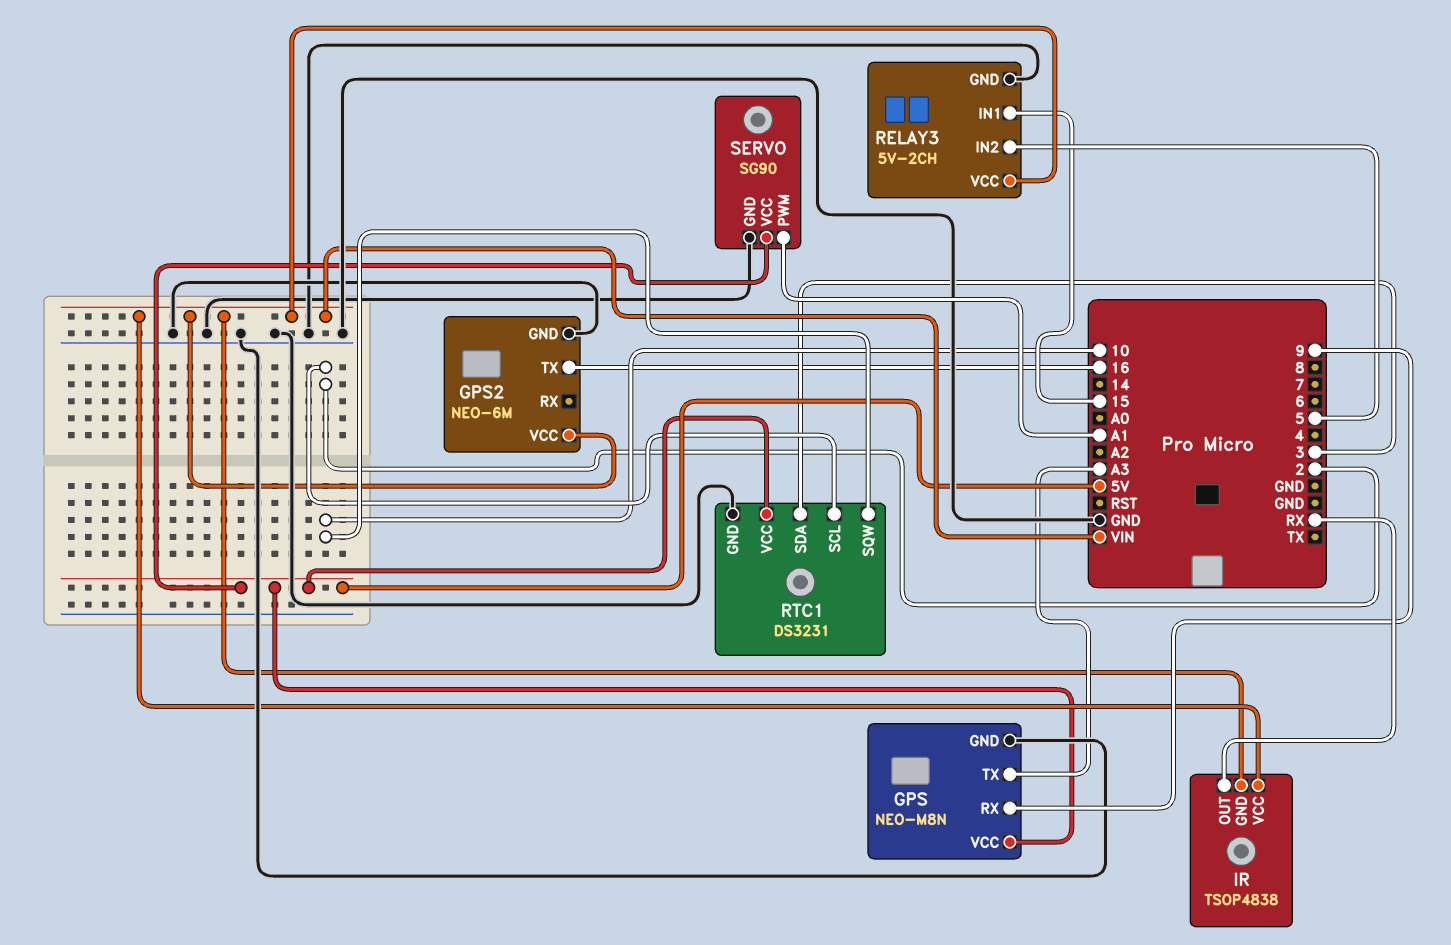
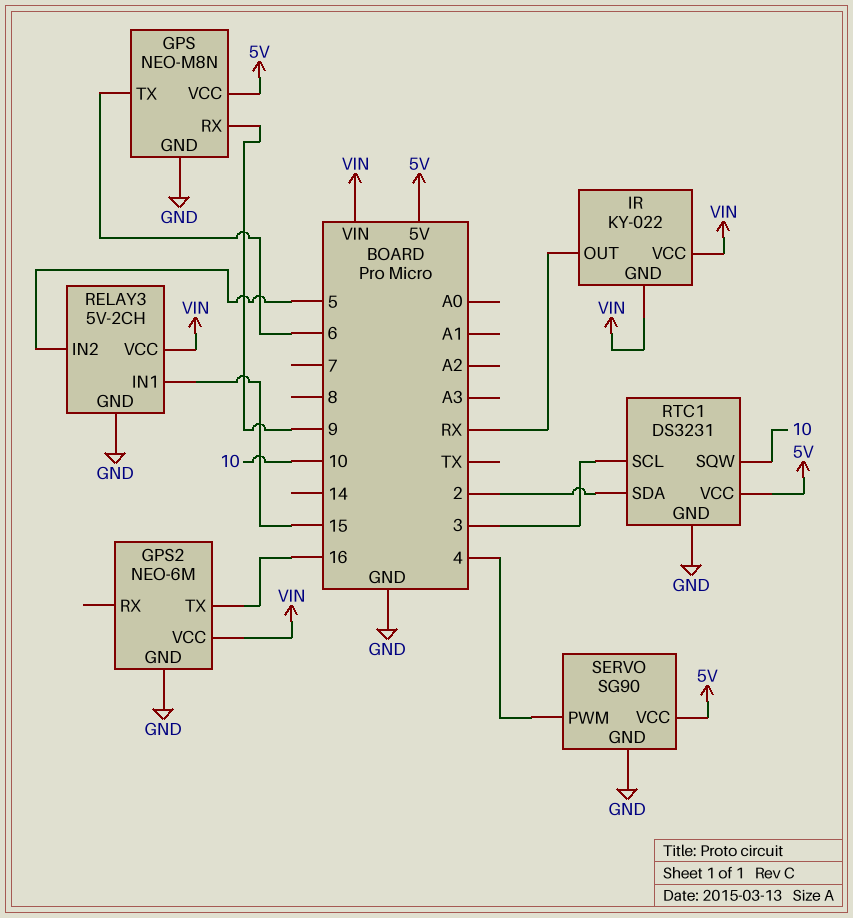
GPS pin TX: A3 -> 6
IR: TSOP4838 -> KY-022
RTC1 pin SCL: 2 -> 3
RTC1 pin SDA: 3 -> 2
SERVO pin PWM: A1 -> 4

